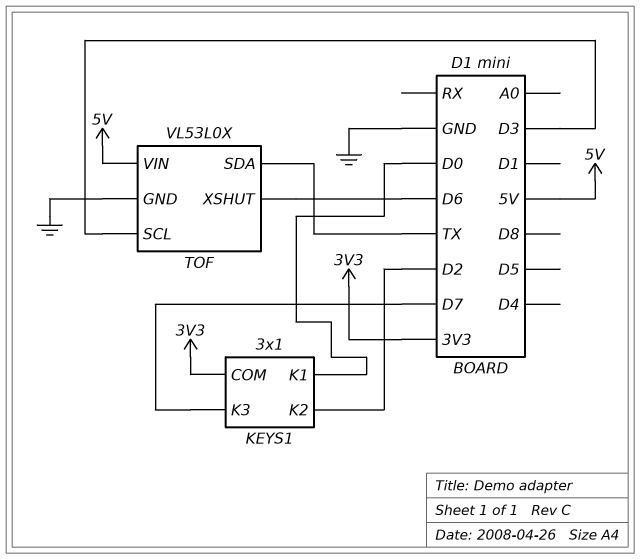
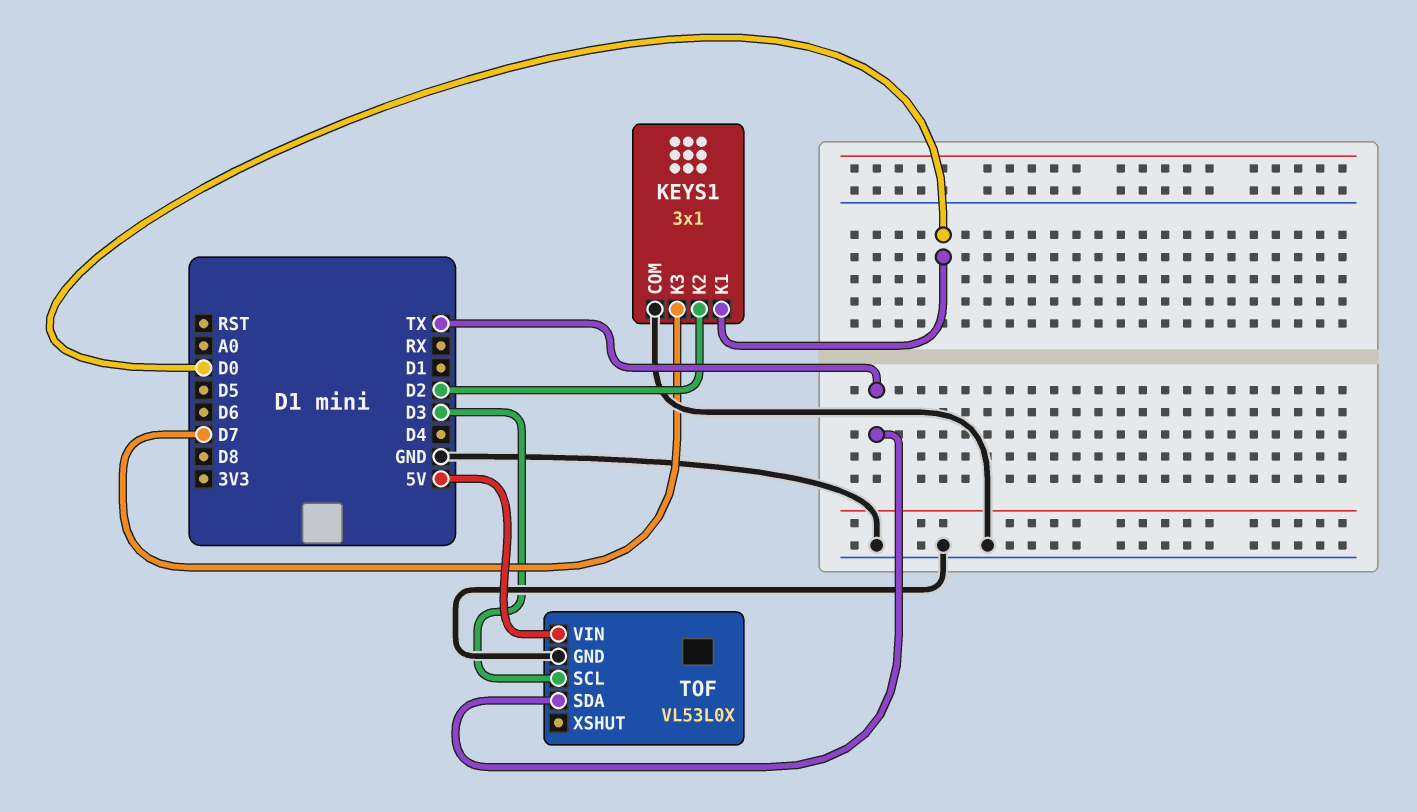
KEYS1 pin COM: 3V3 -> GND
TOF pin XSHUT: D6 -> none

